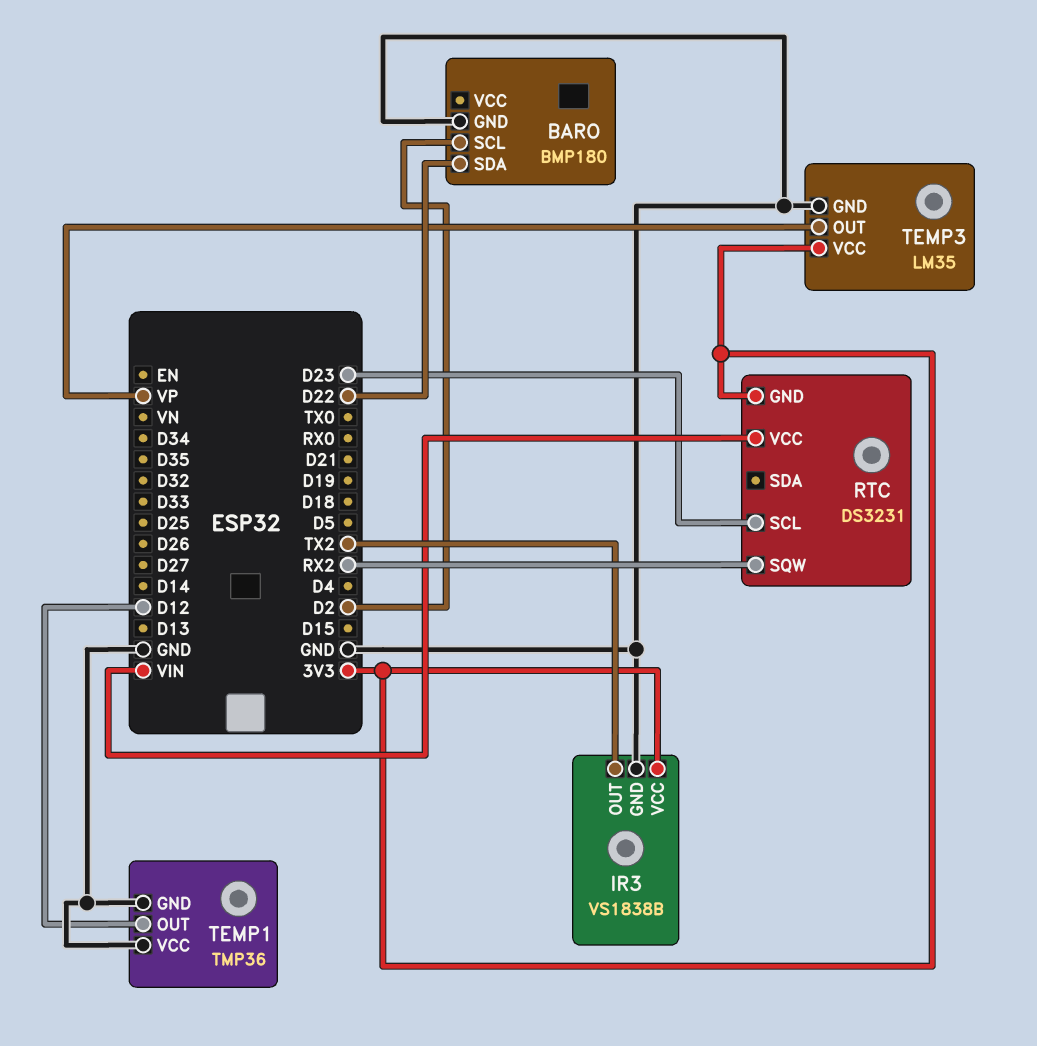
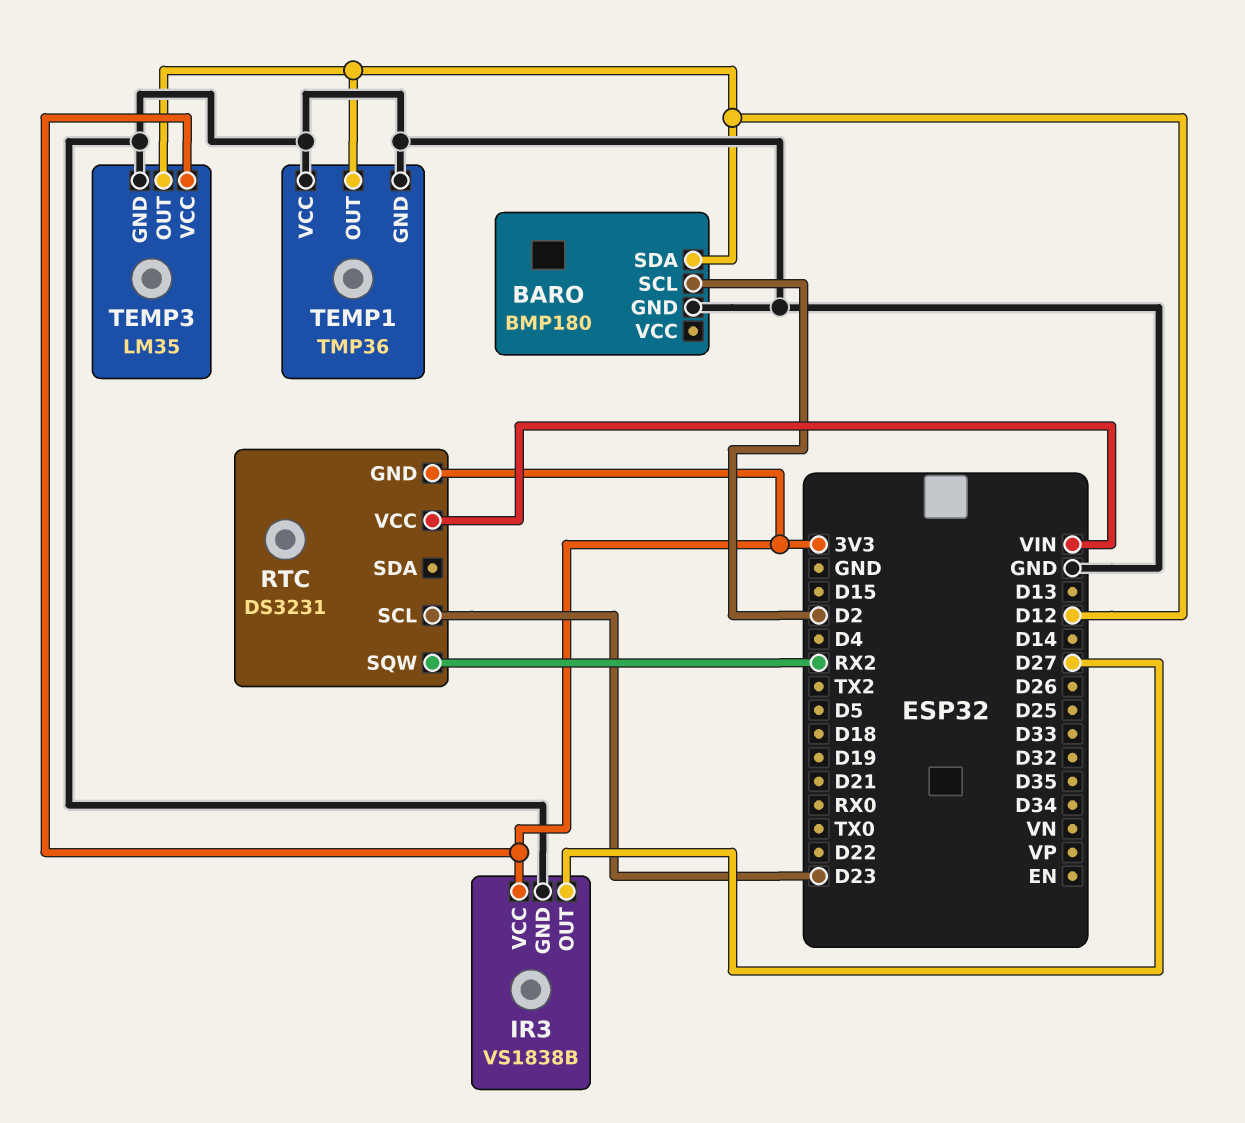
BARO pin SDA: D22 -> D12
IR3 pin OUT: TX2 -> D27
TEMP3 pin OUT: VP -> D12

